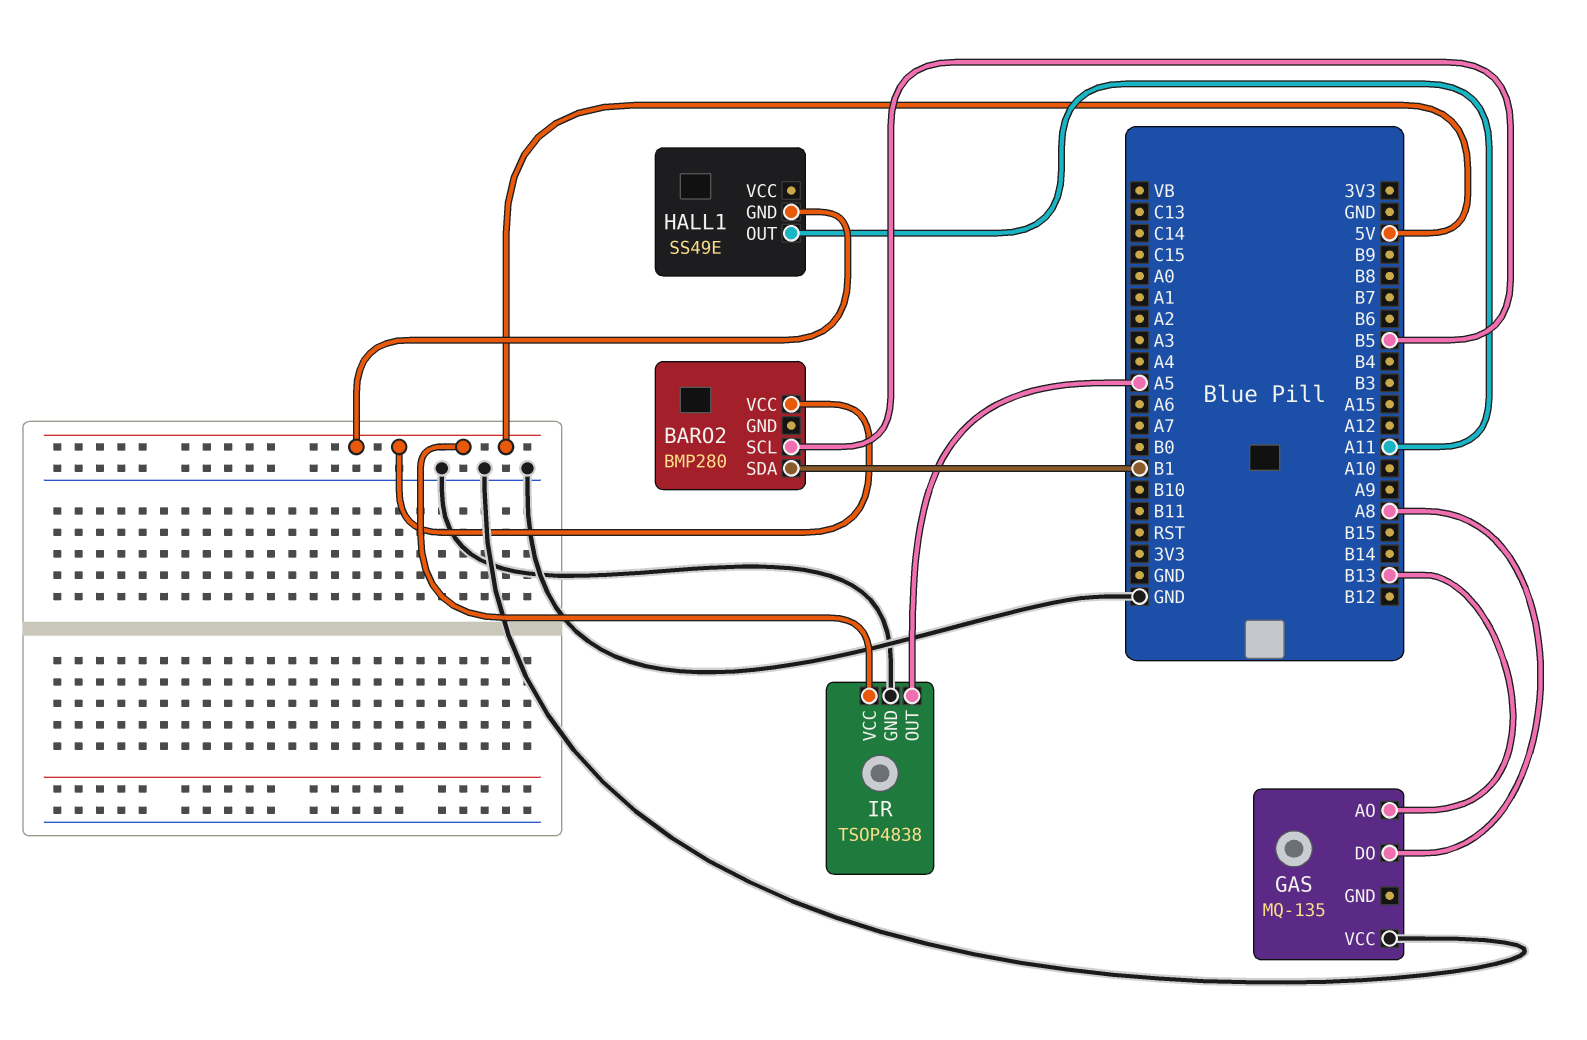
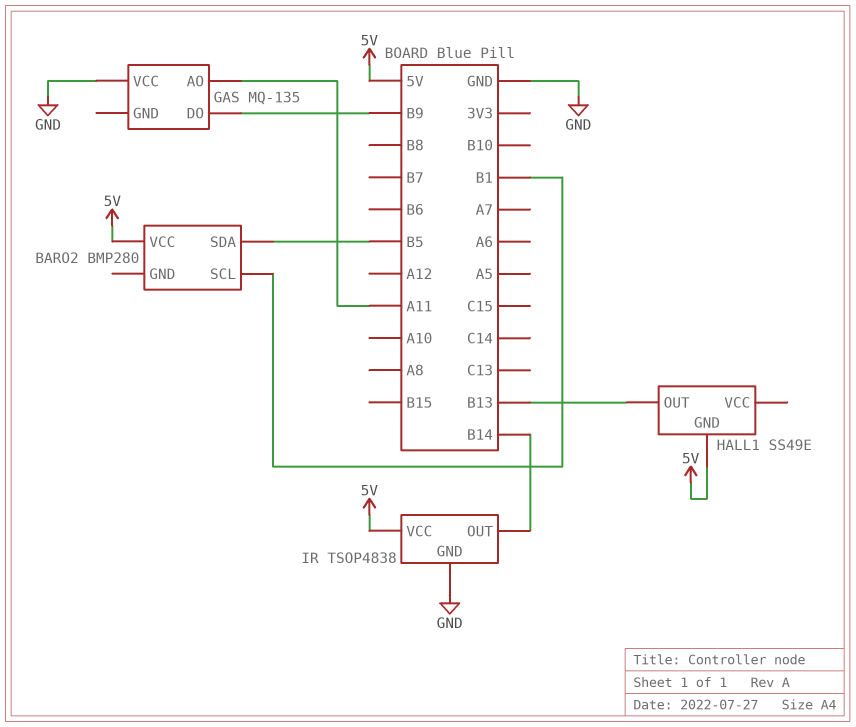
BARO2 pin SCL: B5 -> B1
BARO2 pin SDA: B1 -> B5
GAS pin AO: B13 -> A11
GAS pin DO: A8 -> B9
HALL1 pin OUT: A11 -> B13
IR pin OUT: A5 -> B14

